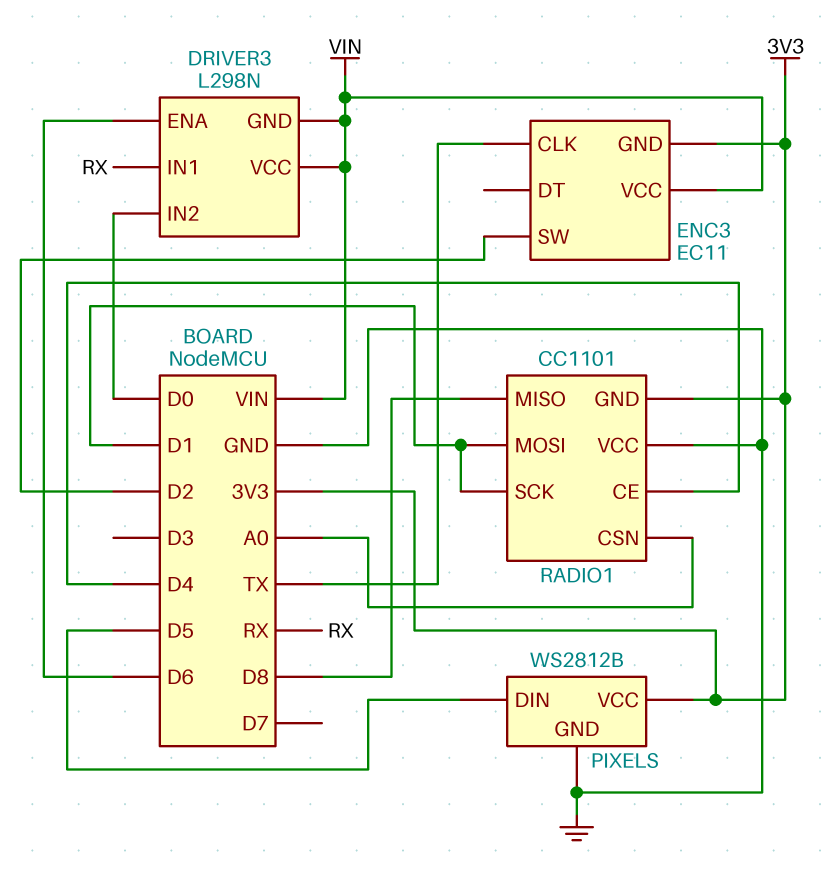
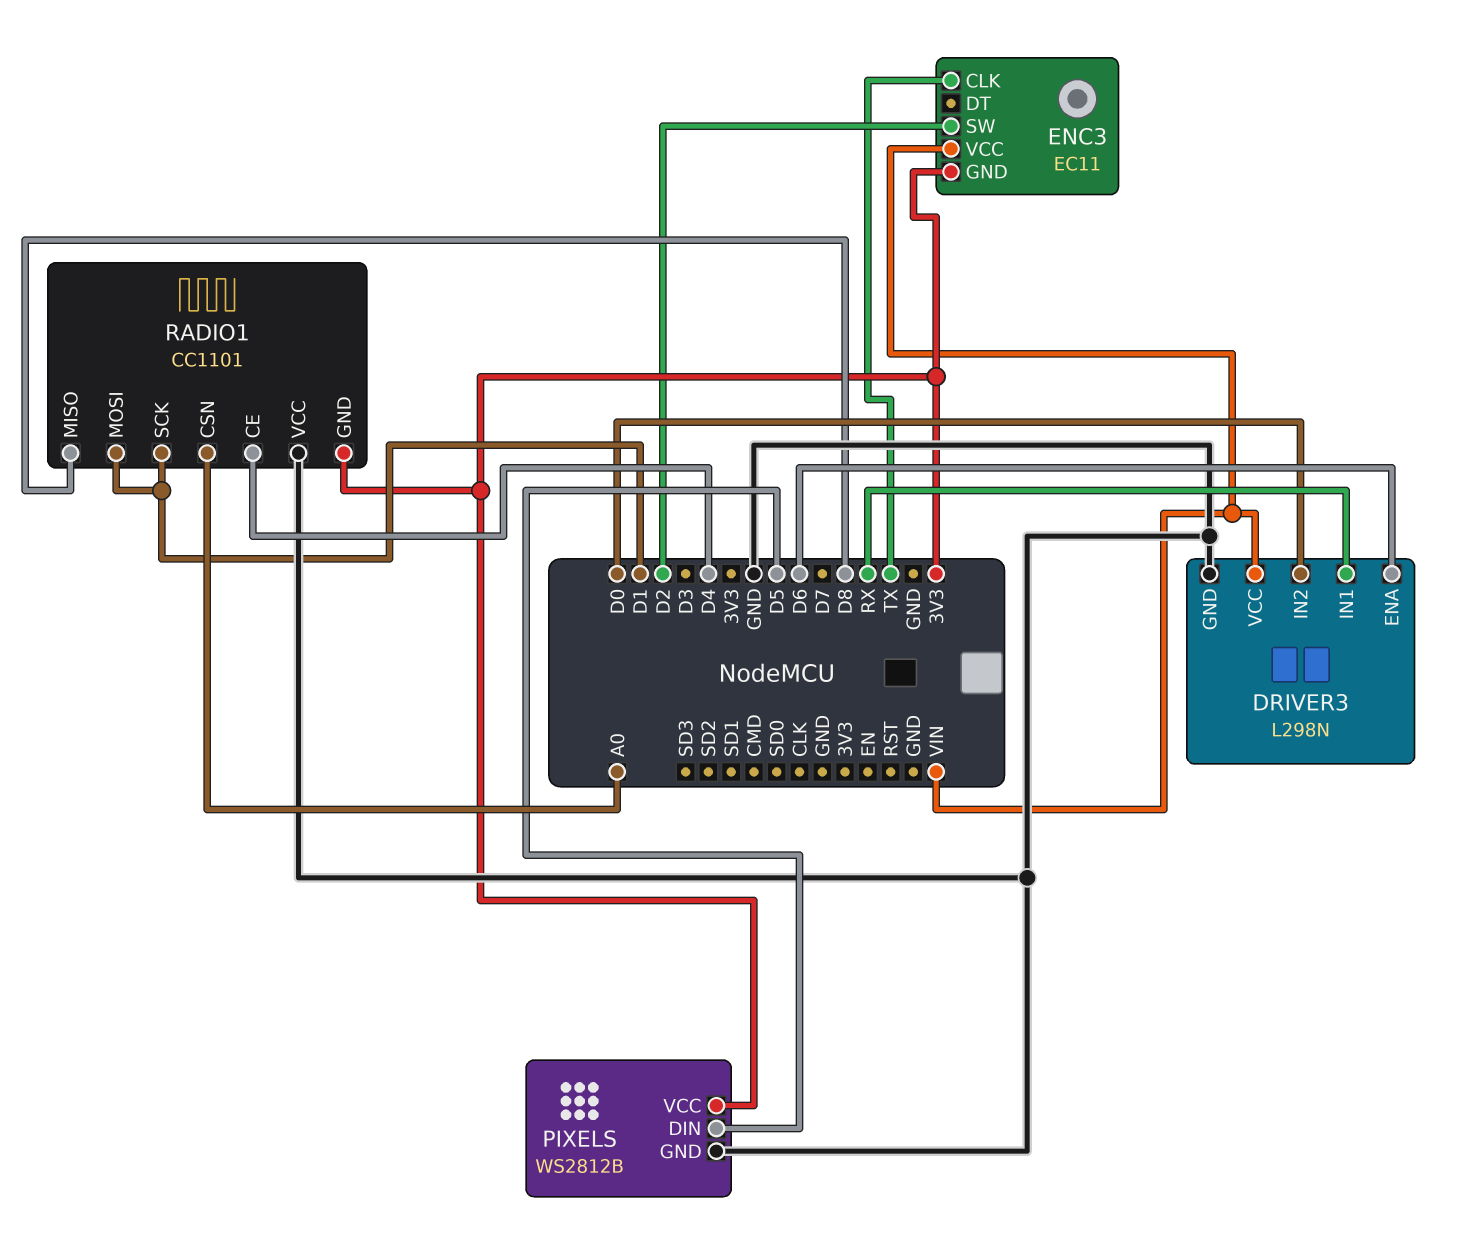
DRIVER3 pin GND: VIN -> GND

